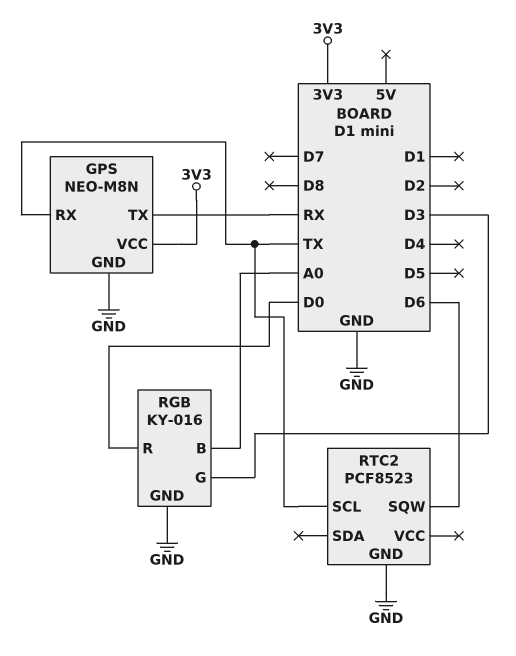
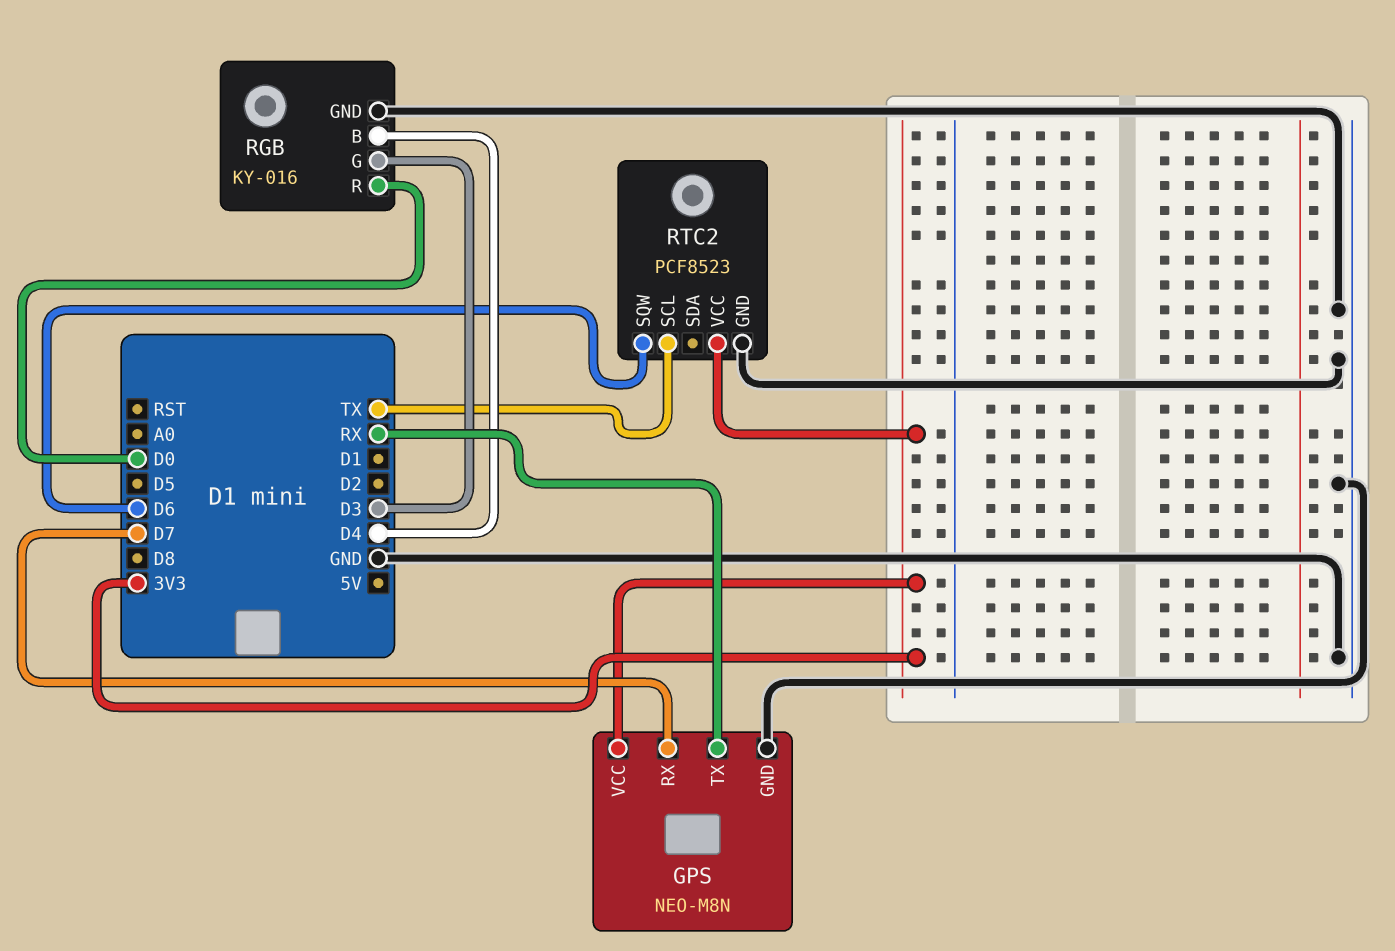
GPS pin RX: TX -> D7
RGB pin B: A0 -> D4
RTC2 pin VCC: none -> 3V3

